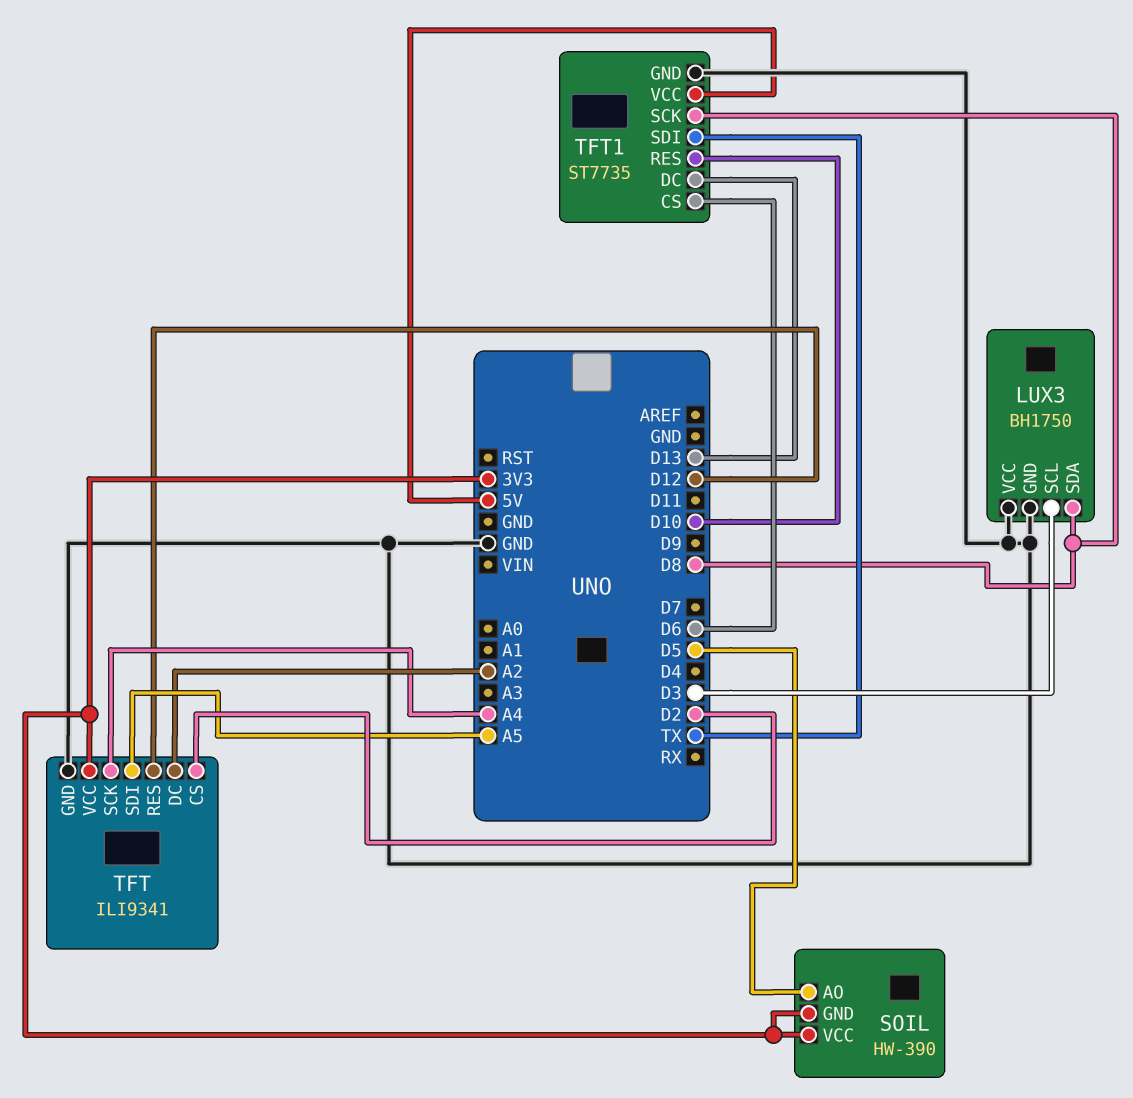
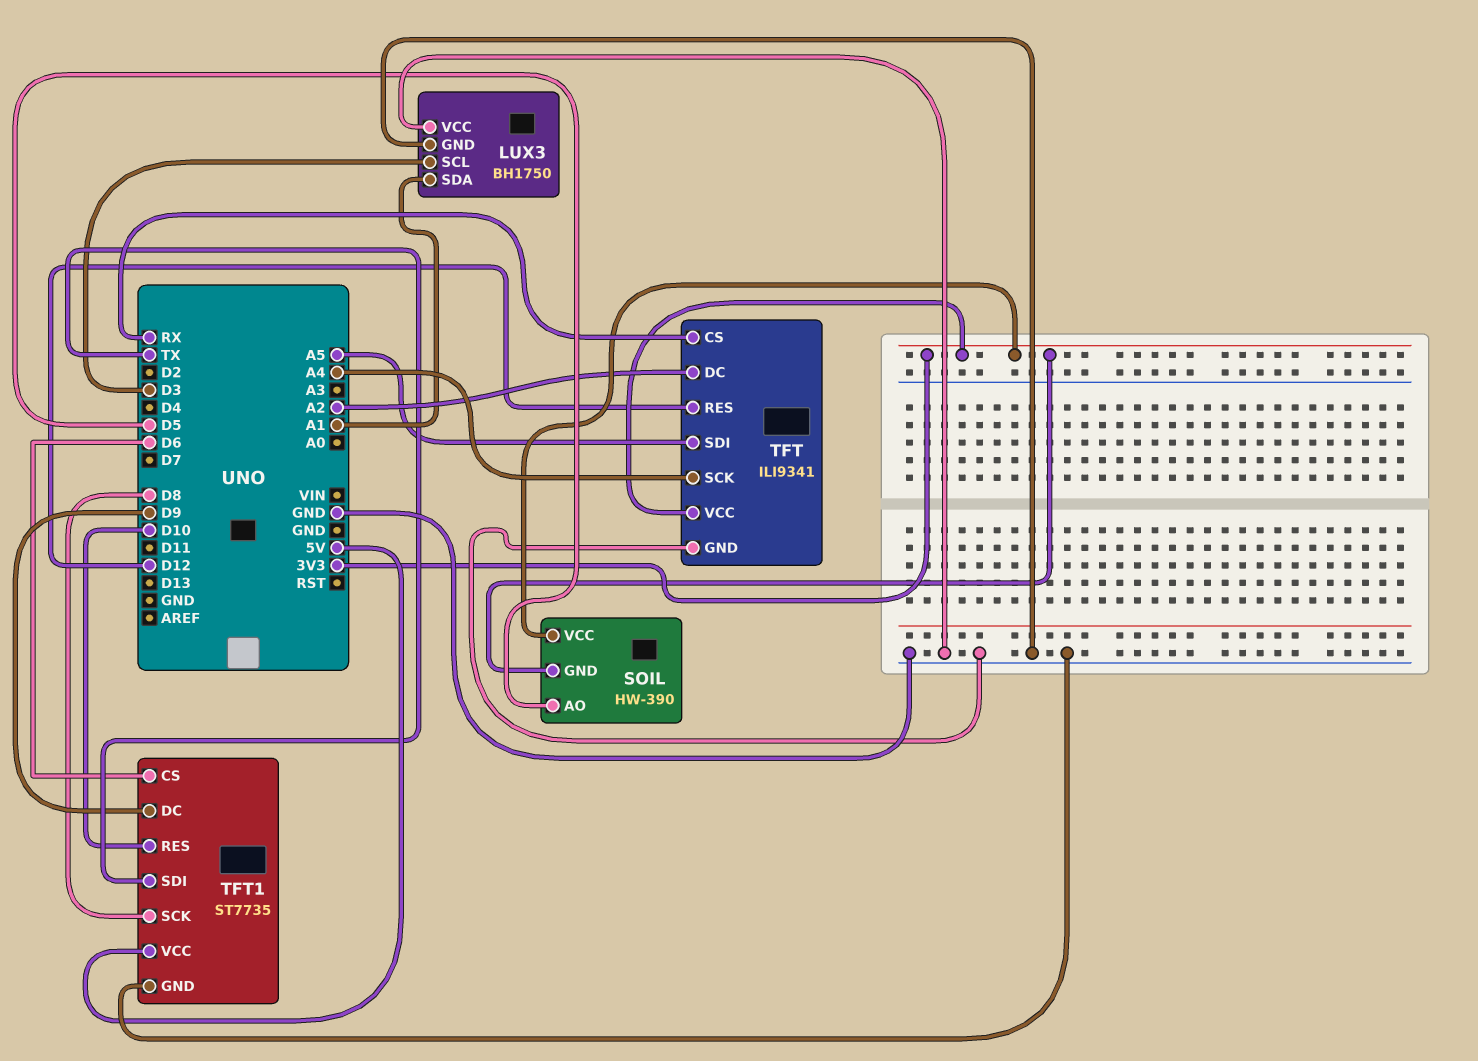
LUX3 pin SDA: D8 -> A1
TFT pin CS: D2 -> RX
TFT1 pin DC: D13 -> D9

